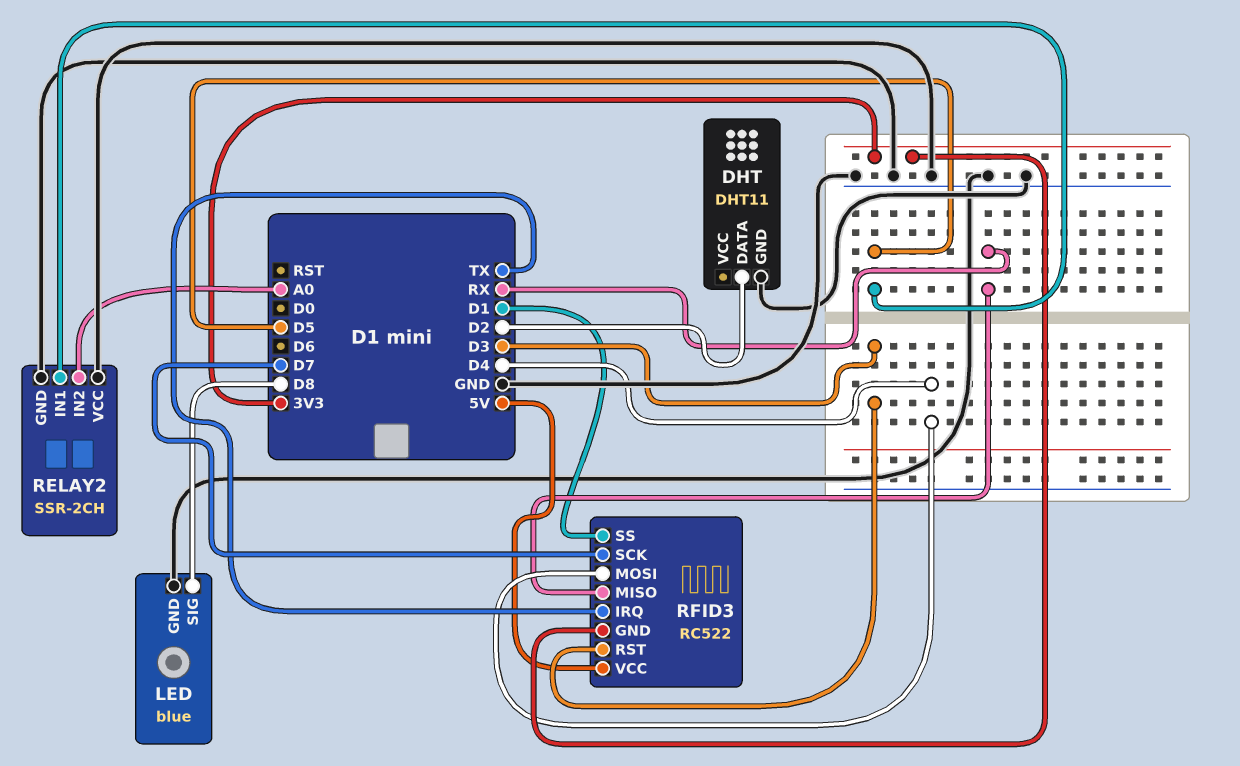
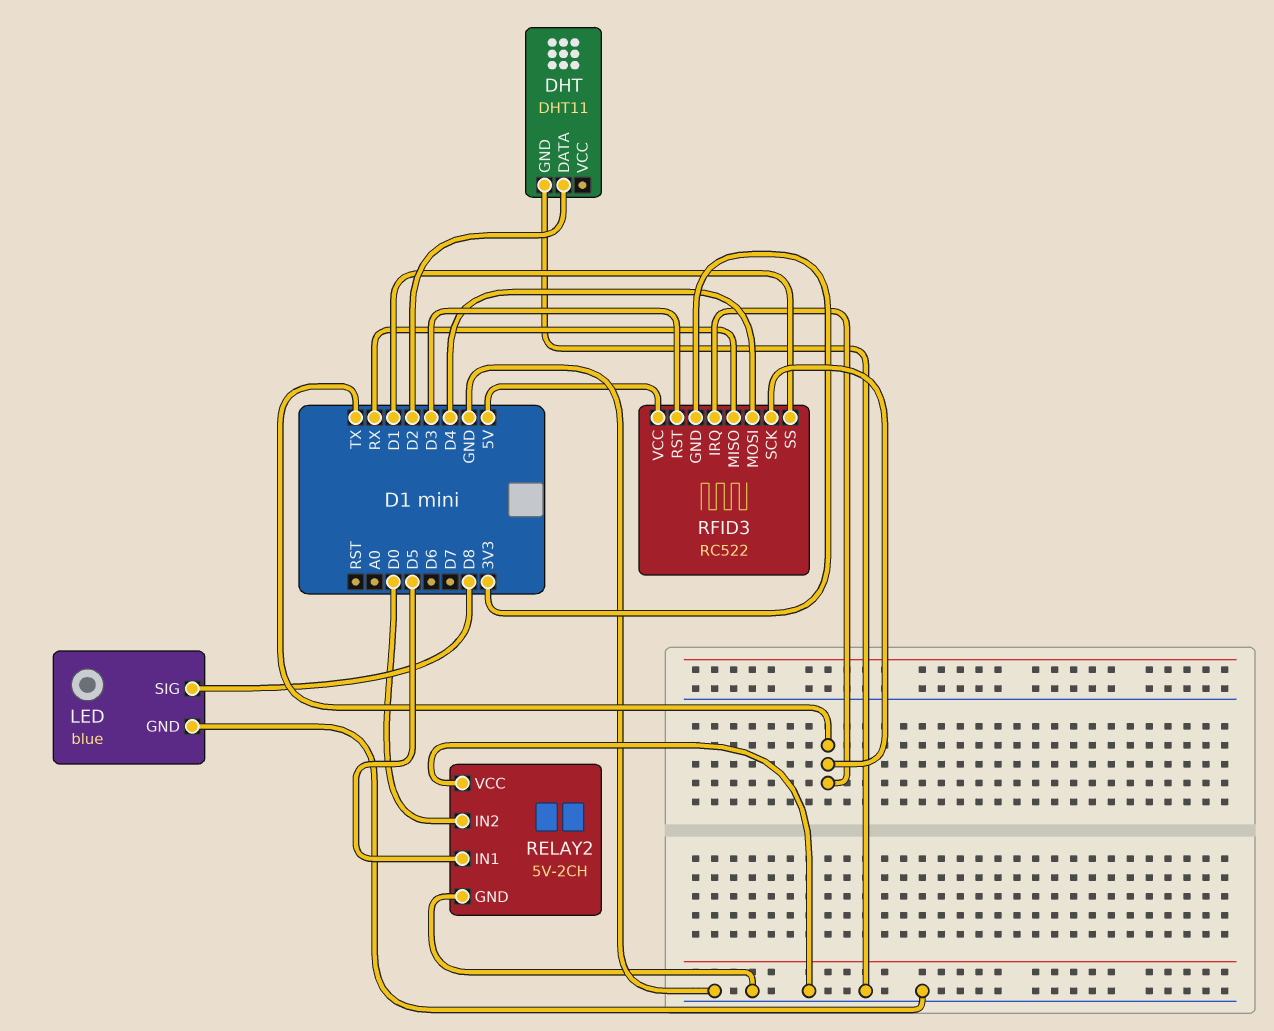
RELAY2: SSR-2CH -> 5V-2CH
RELAY2 pin IN2: A0 -> D0
RFID3 pin SCK: D7 -> TX

